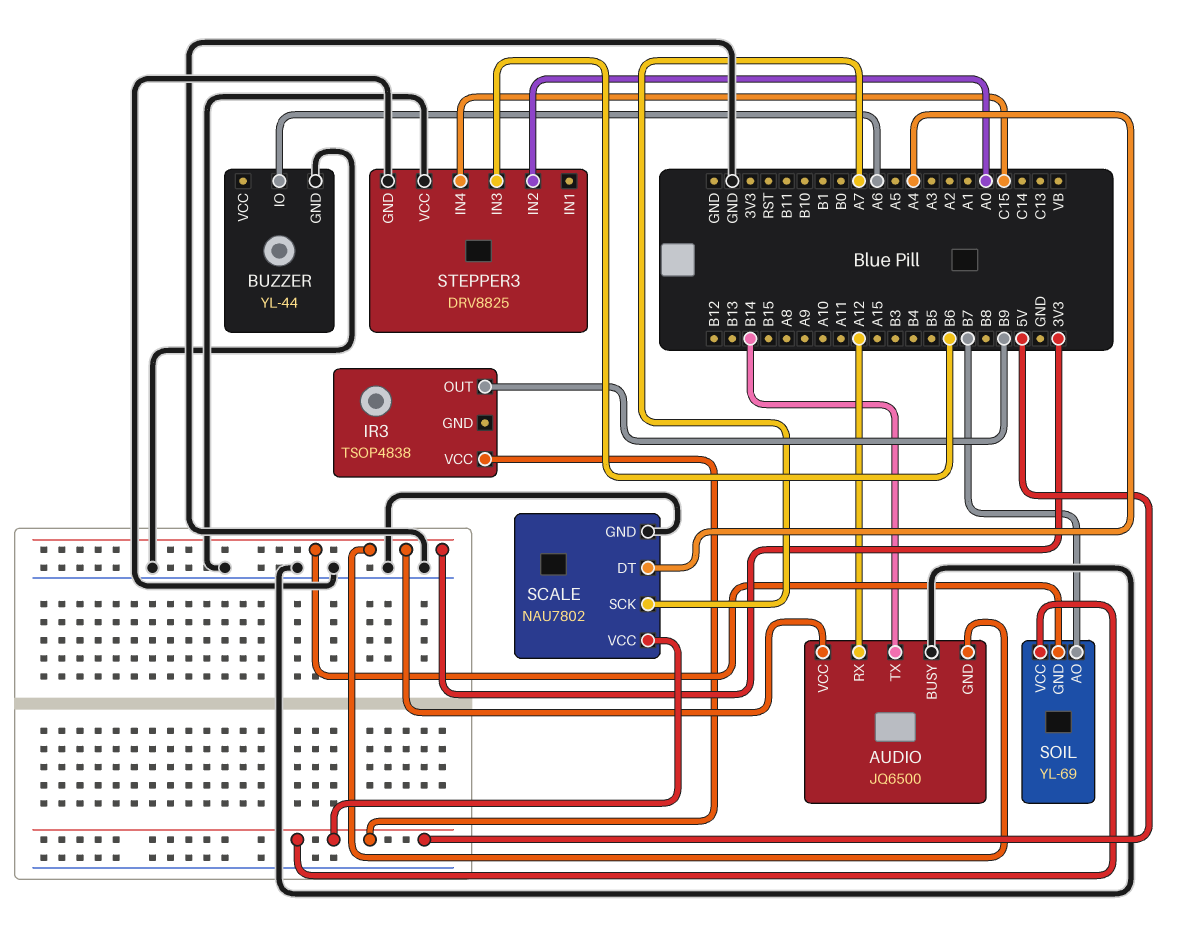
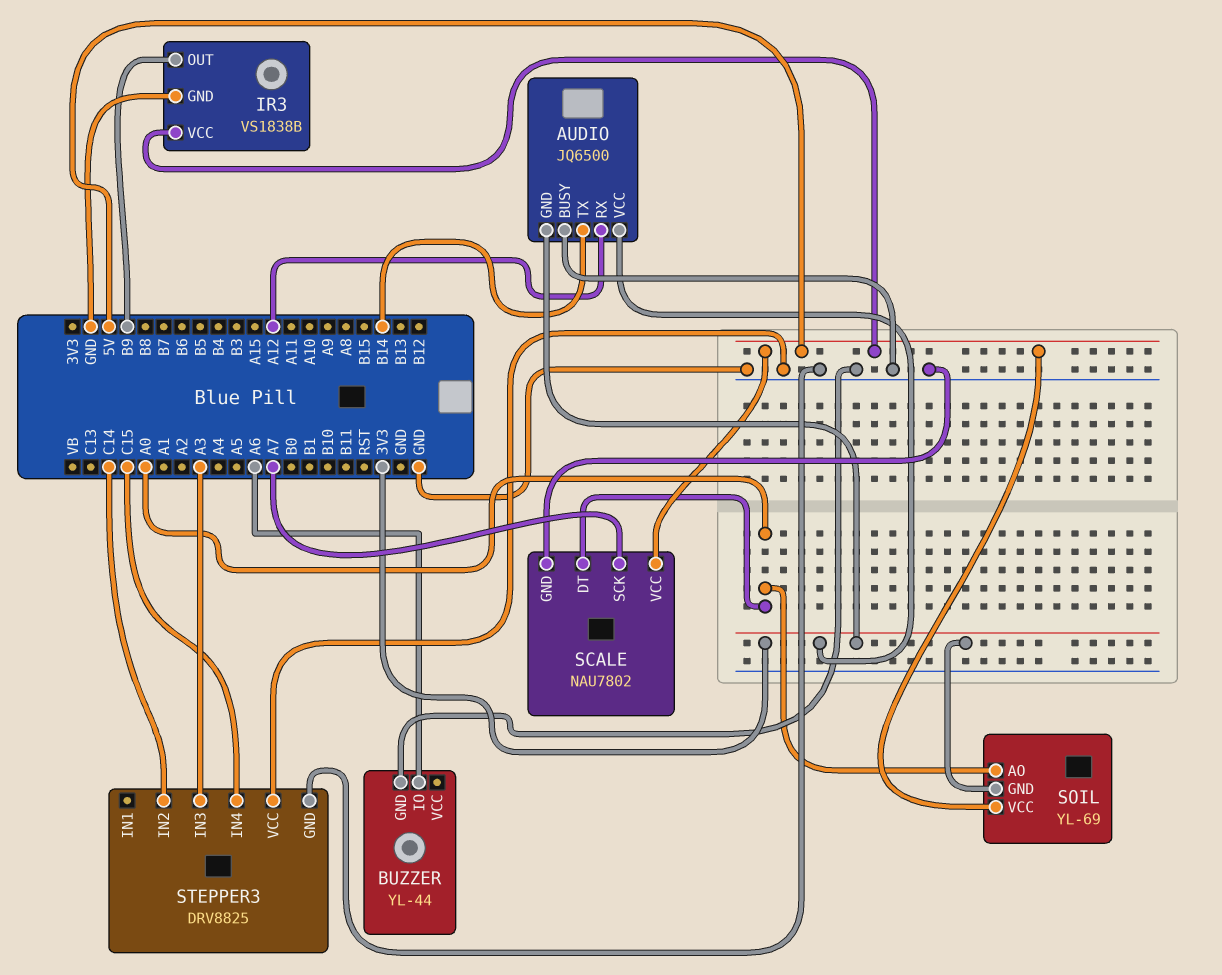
IR3: TSOP4838 -> VS1838B
IR3 pin GND: none -> GND
SCALE pin DT: A4 -> A0
SOIL pin AO: B7 -> A0
STEPPER3 pin IN2: A0 -> C14
STEPPER3 pin IN3: B6 -> A3

